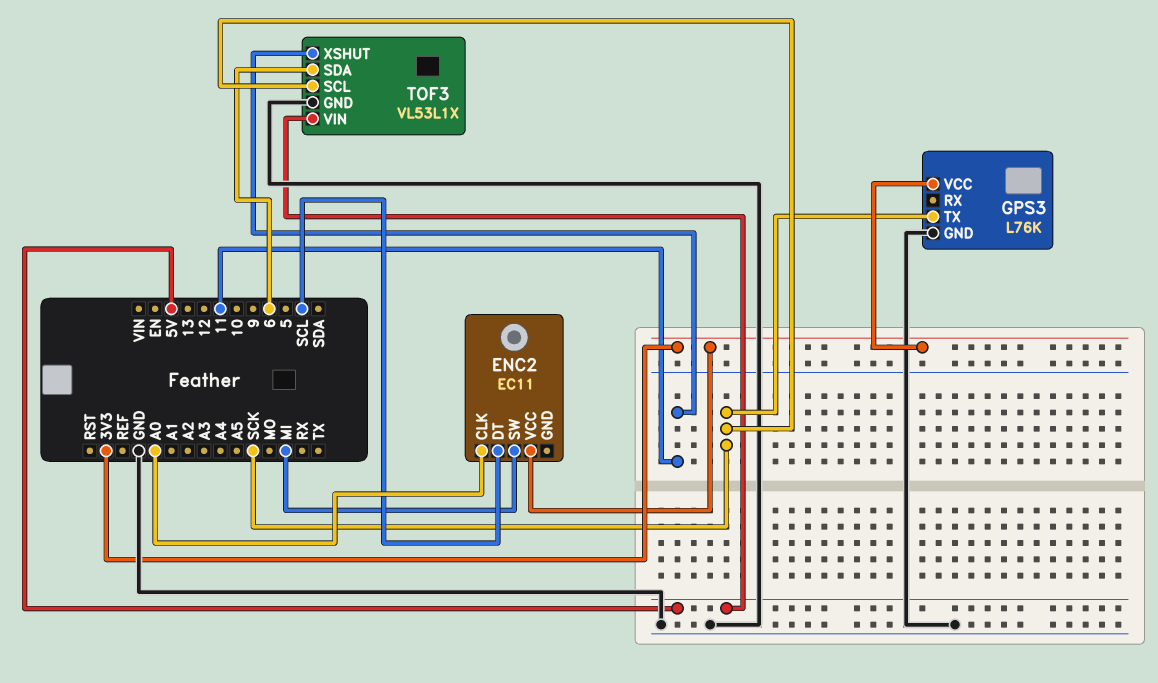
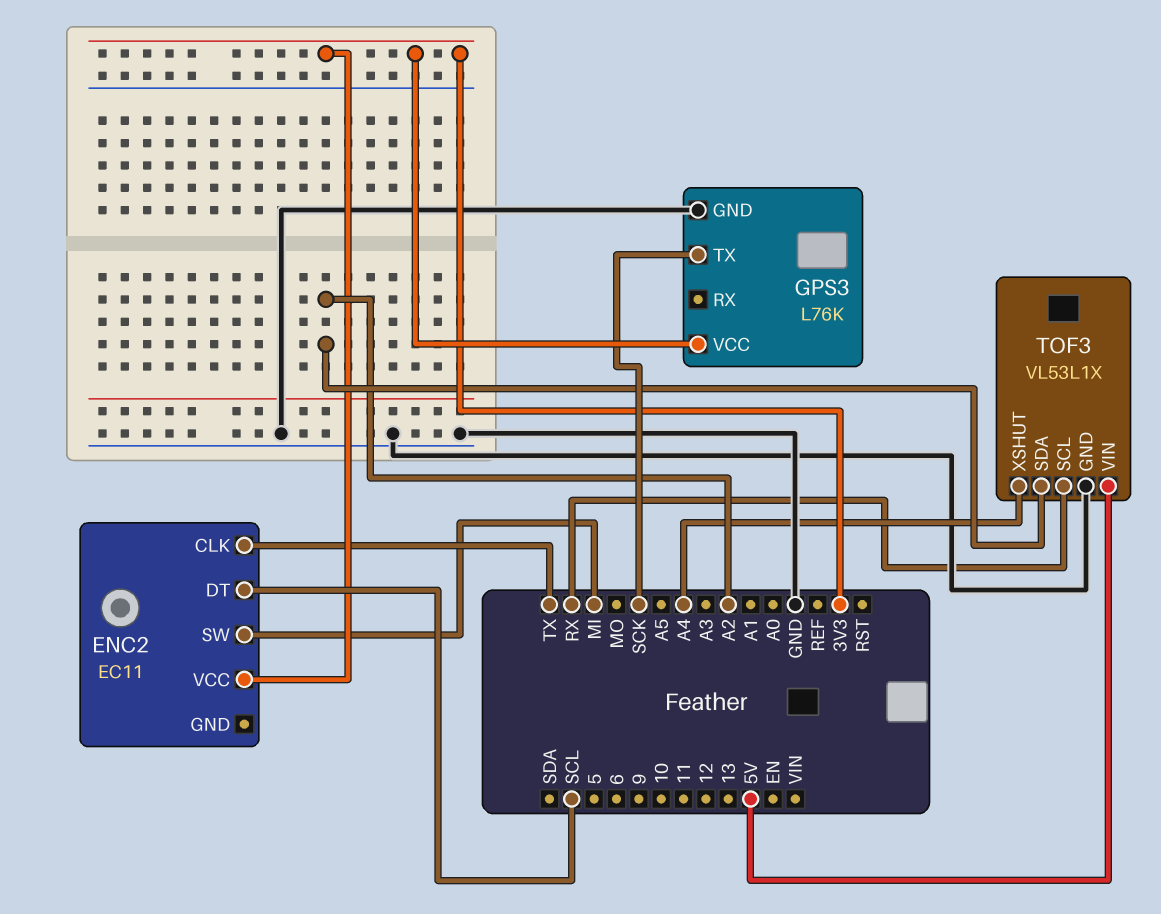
ENC2 pin CLK: A0 -> TX
TOF3 pin SCL: SCK -> RX
TOF3 pin SDA: 6 -> A2
TOF3 pin XSHUT: 11 -> A4

